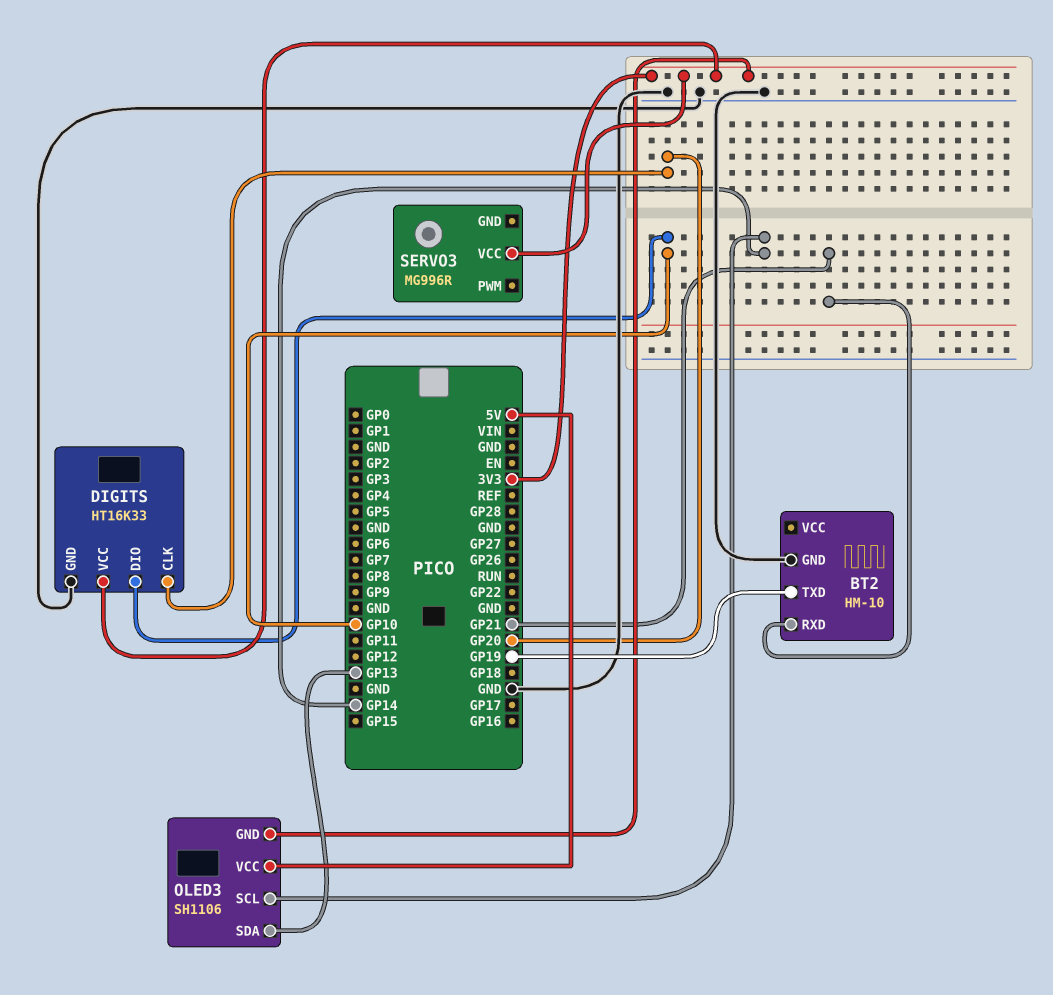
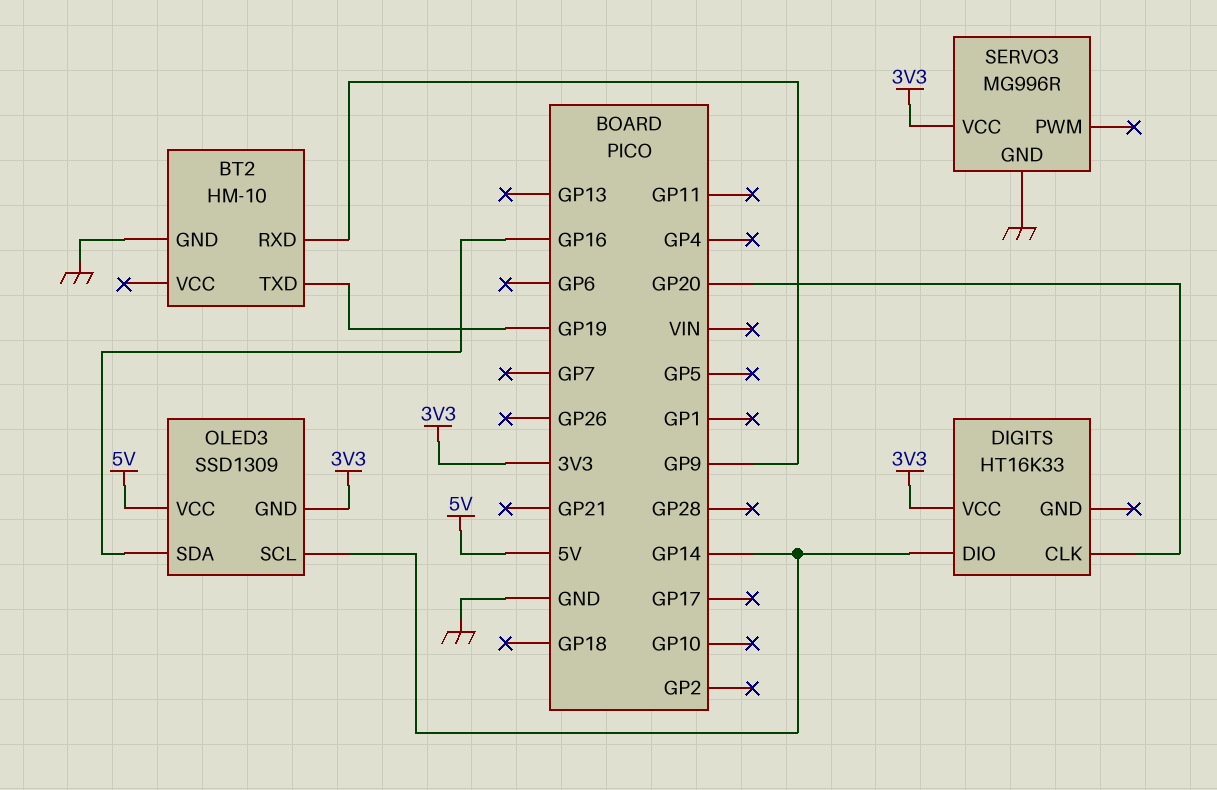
BT2 pin RXD: GP21 -> GP9
DIGITS pin DIO: GP10 -> GP14
DIGITS pin GND: GND -> none
OLED3: SH1106 -> SSD1309
OLED3 pin SDA: GP13 -> GP16
SERVO3 pin GND: none -> GND

